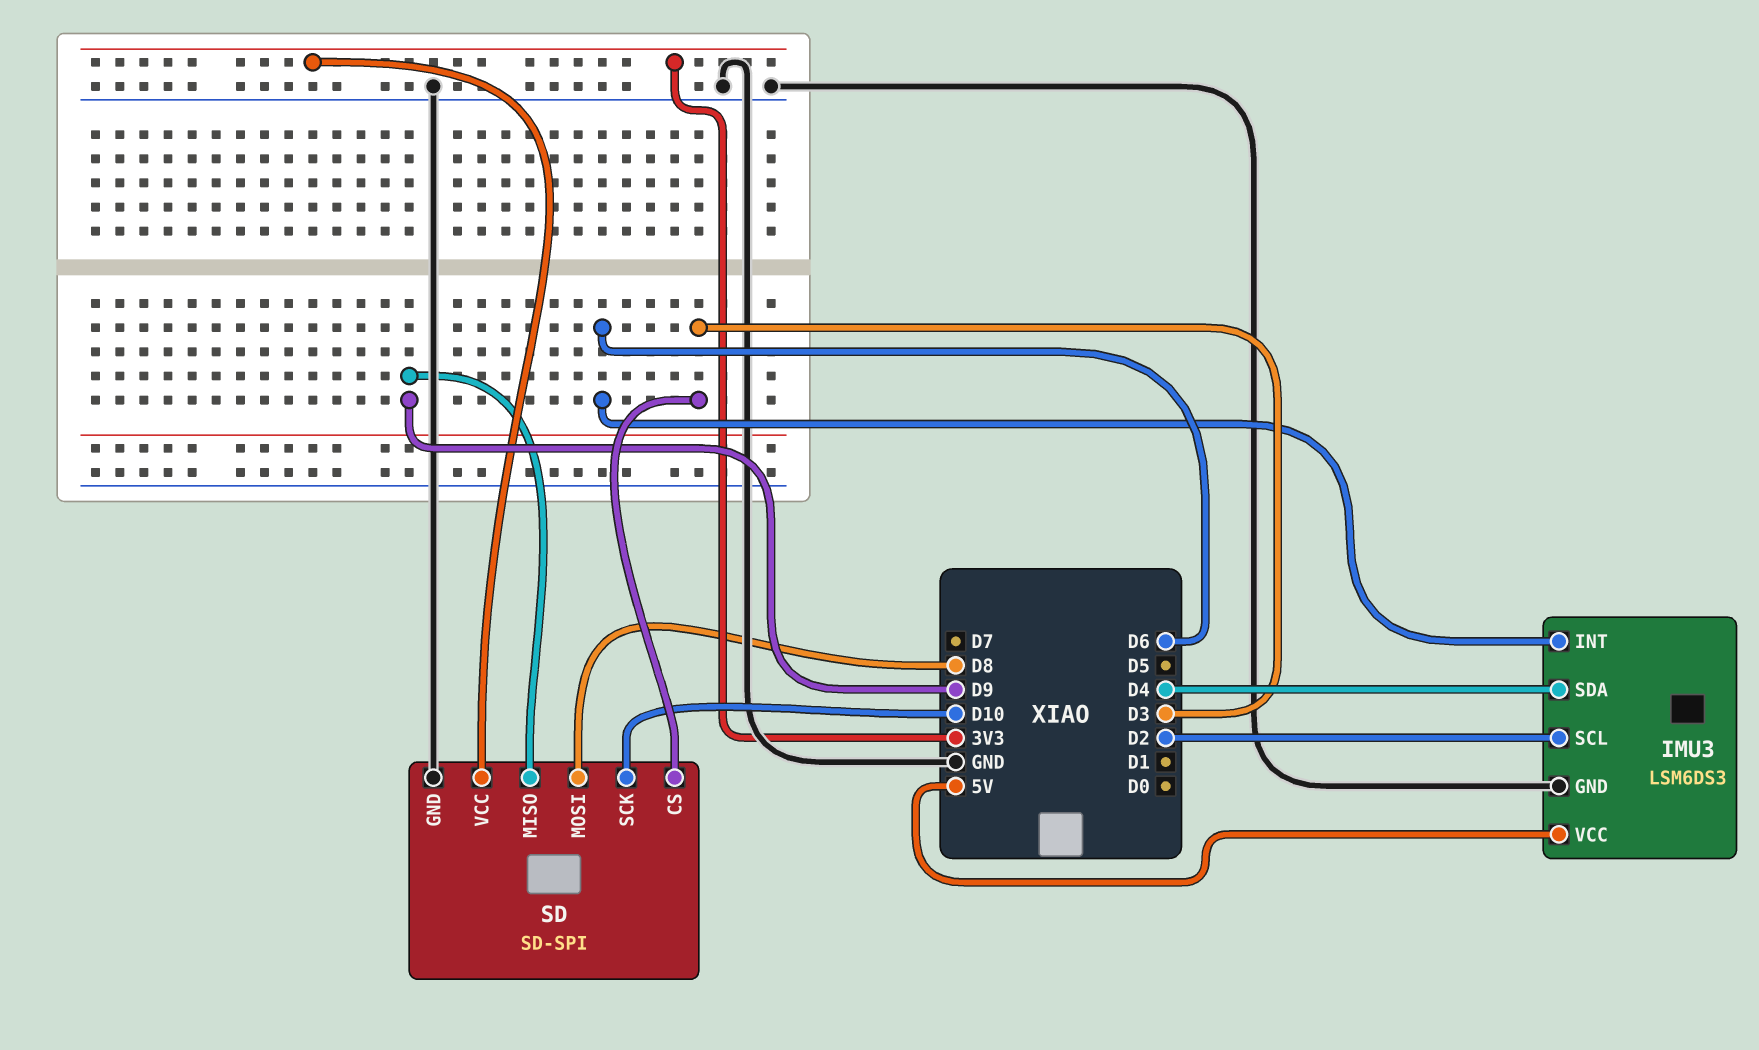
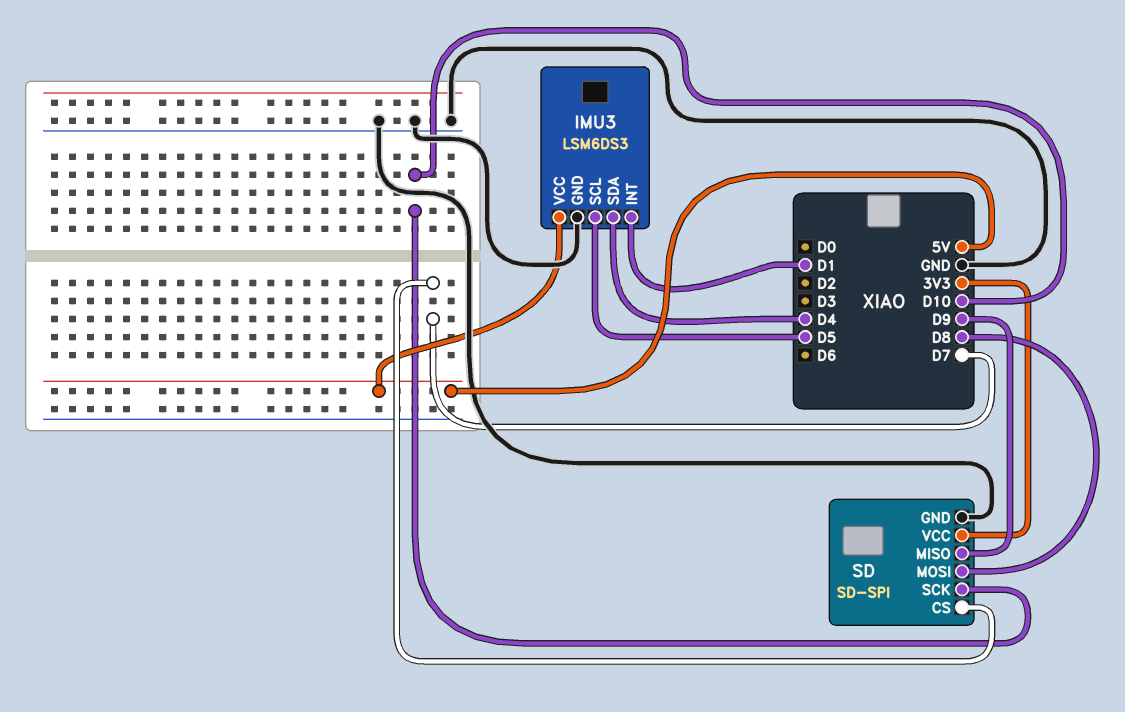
IMU3 pin INT: D6 -> D1
IMU3 pin SCL: D2 -> D5
SD pin CS: D3 -> D7

